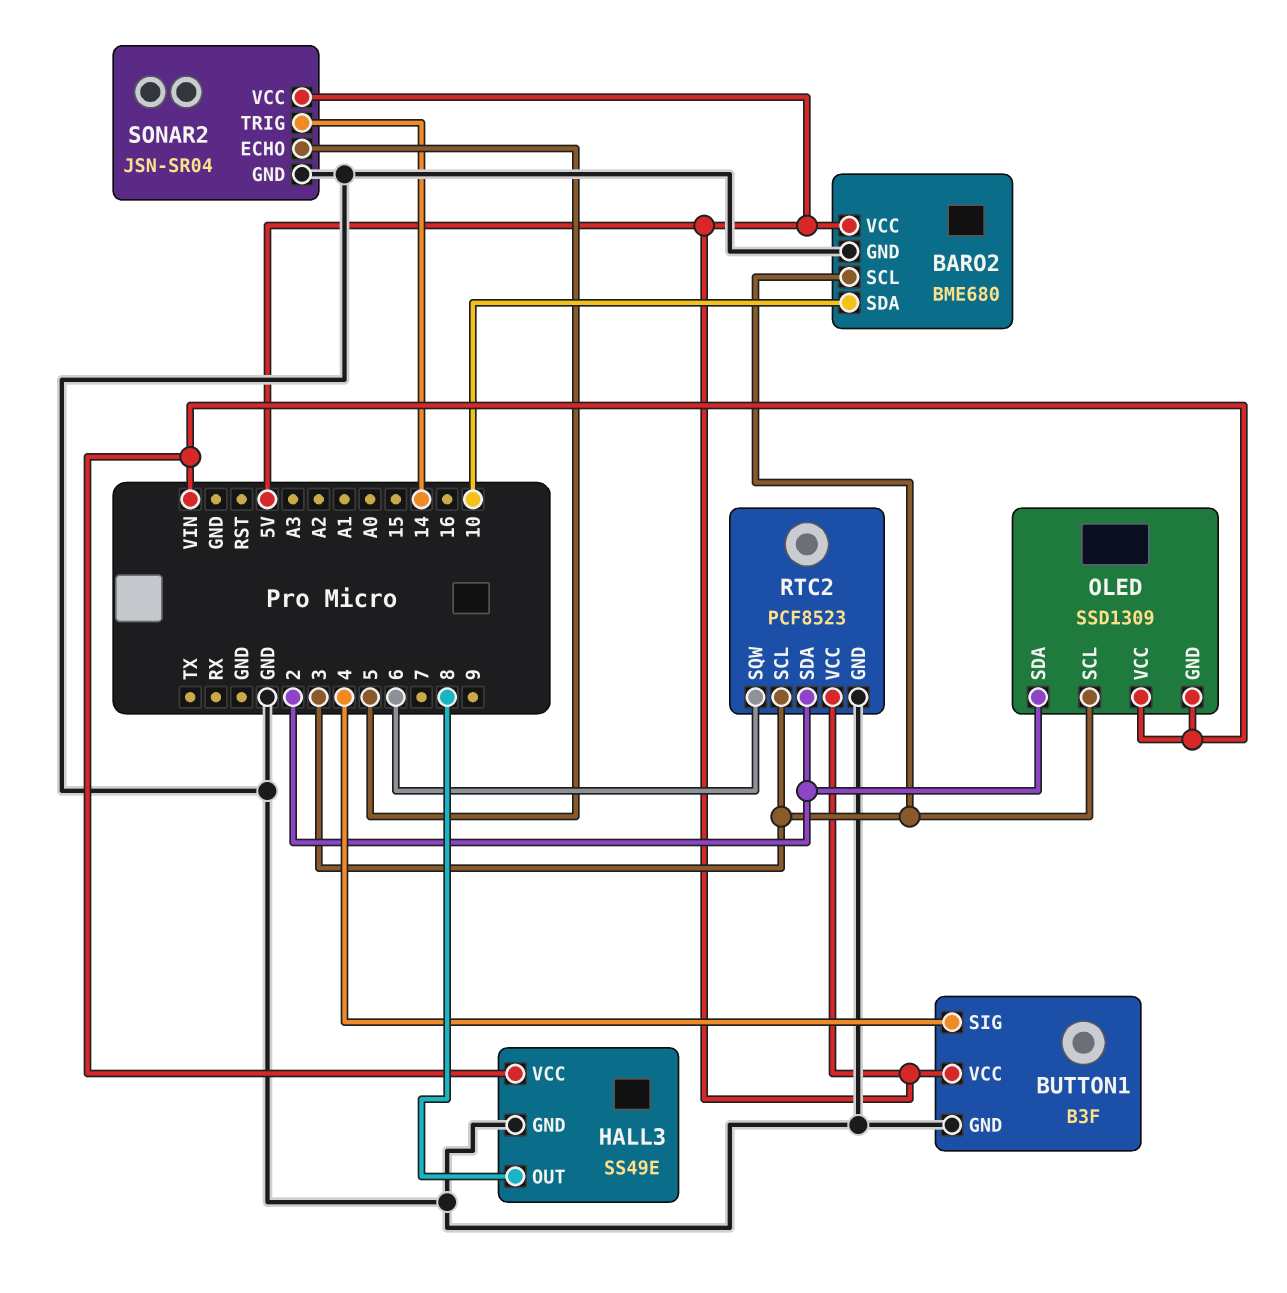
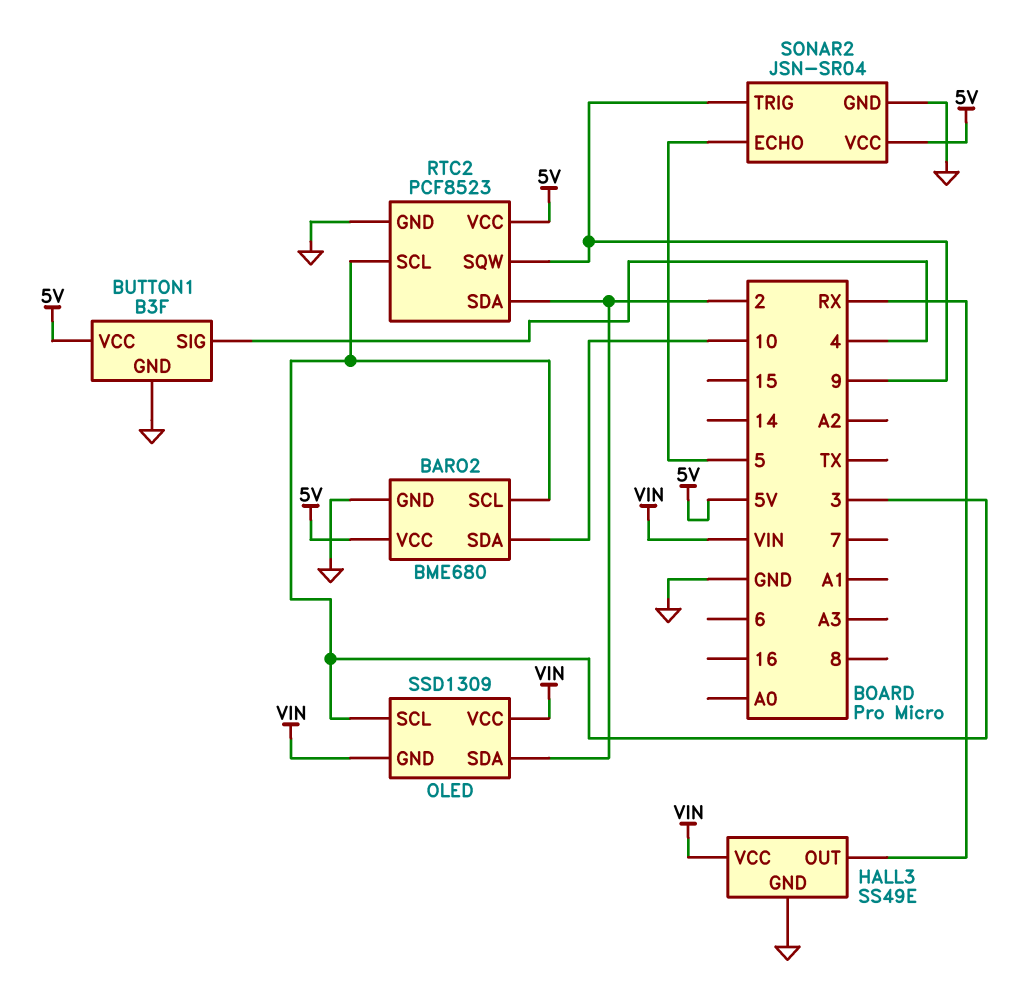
HALL3 pin OUT: 8 -> RX
RTC2 pin SQW: 6 -> 9
SONAR2 pin TRIG: 14 -> 9

